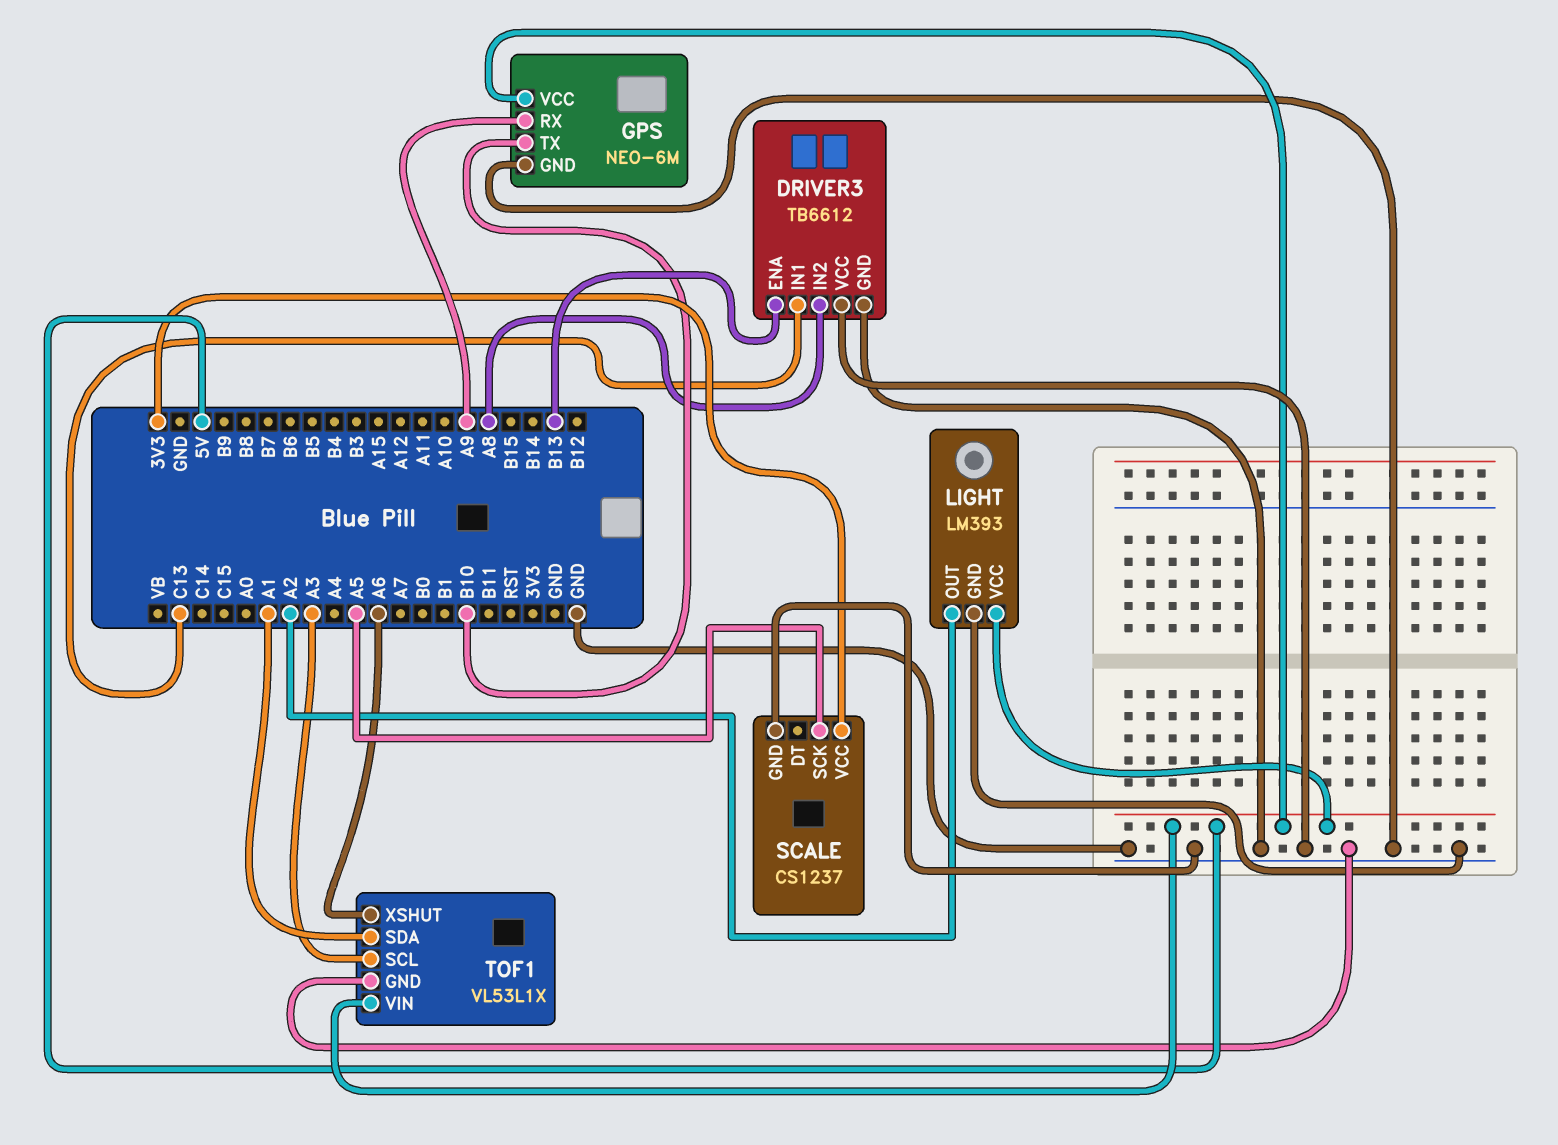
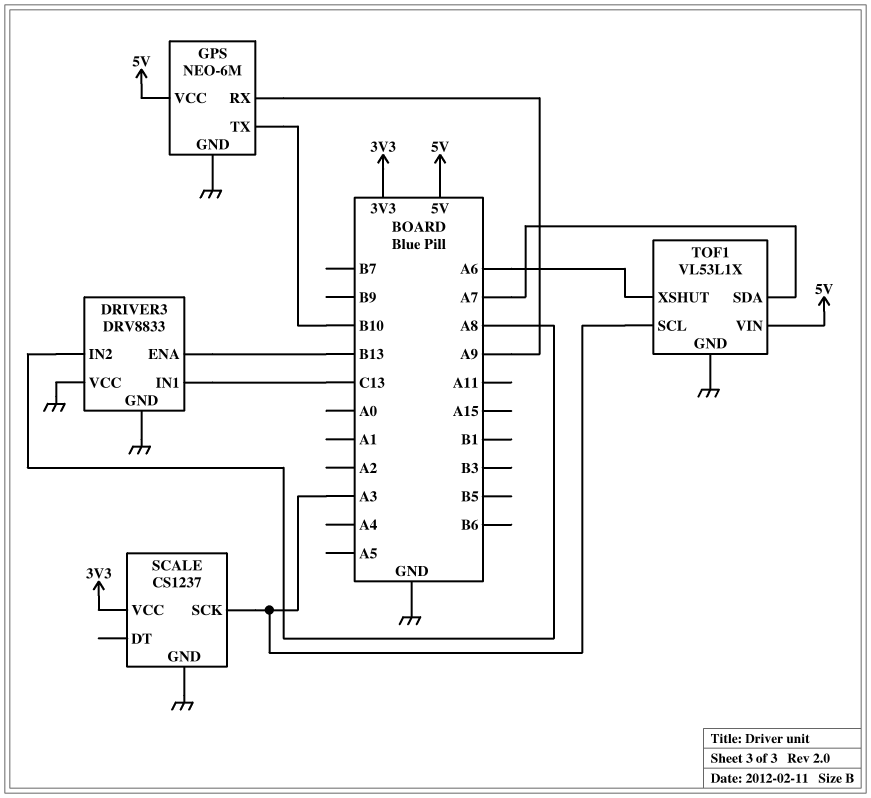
DRIVER3: TB6612 -> DRV8833
LIGHT: LM393 -> none
LIGHT pin GND: GND -> none
LIGHT pin OUT: A2 -> none
LIGHT pin VCC: 5V -> none
SCALE pin SCK: A5 -> A3
TOF1 pin SDA: A1 -> A7

